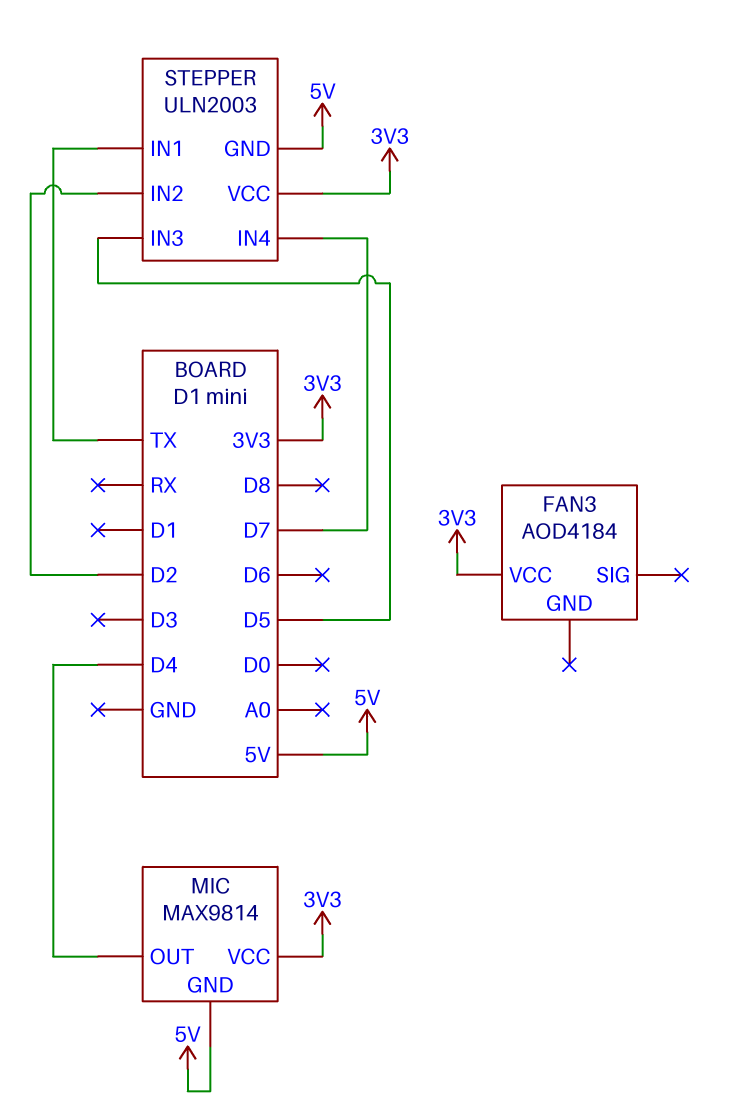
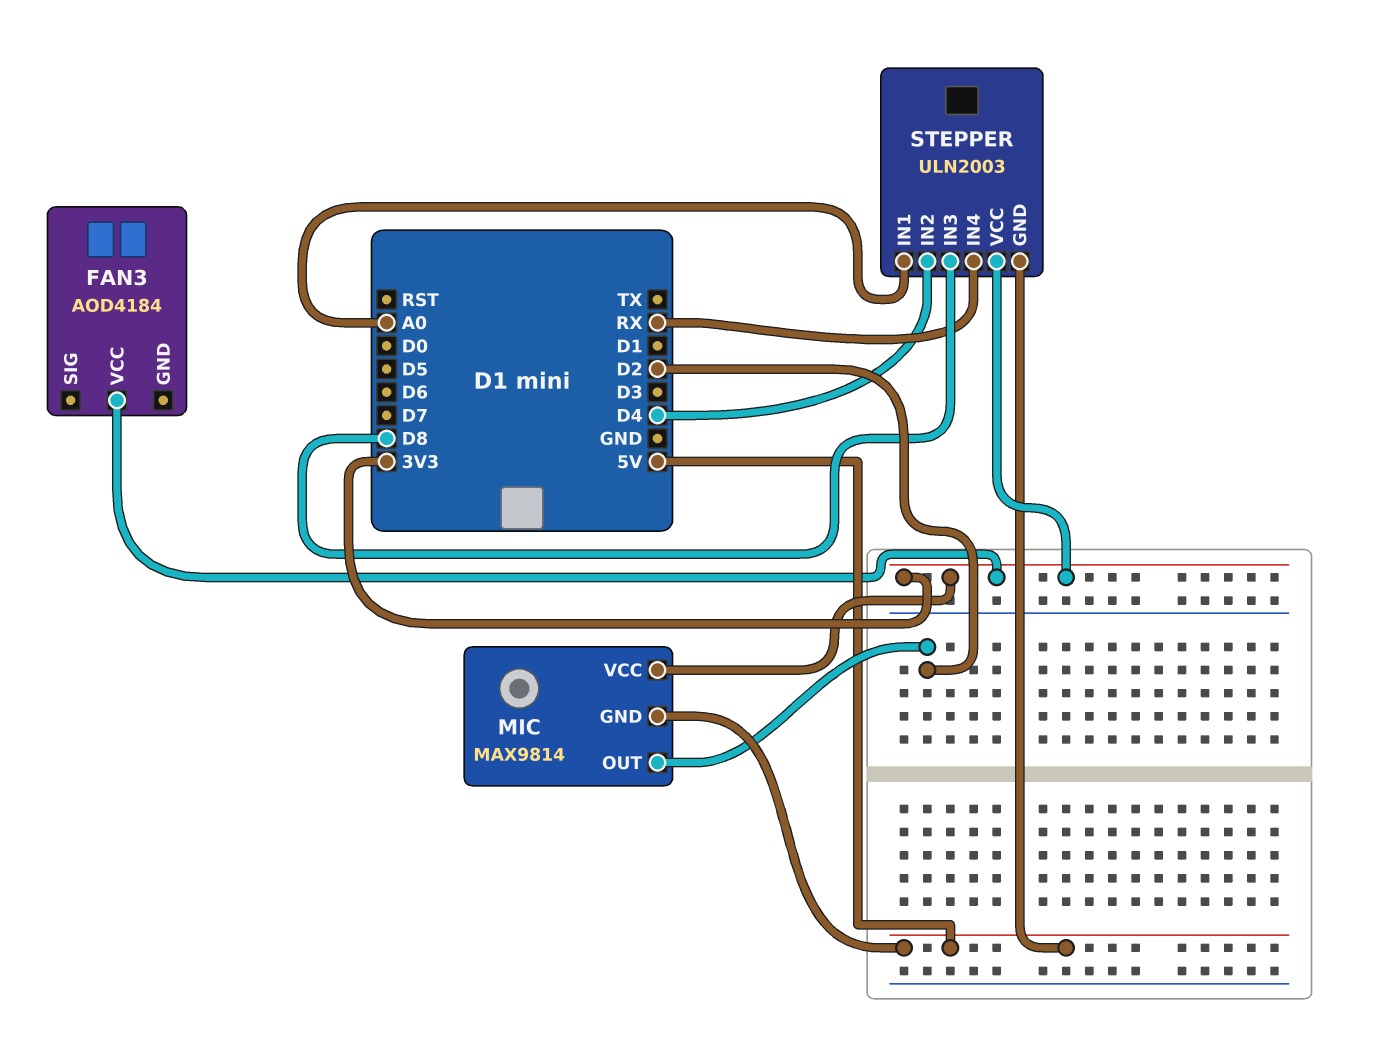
MIC pin OUT: D4 -> D2
STEPPER pin IN1: TX -> A0
STEPPER pin IN2: D2 -> D4
STEPPER pin IN3: D5 -> D8
STEPPER pin IN4: D7 -> RX

